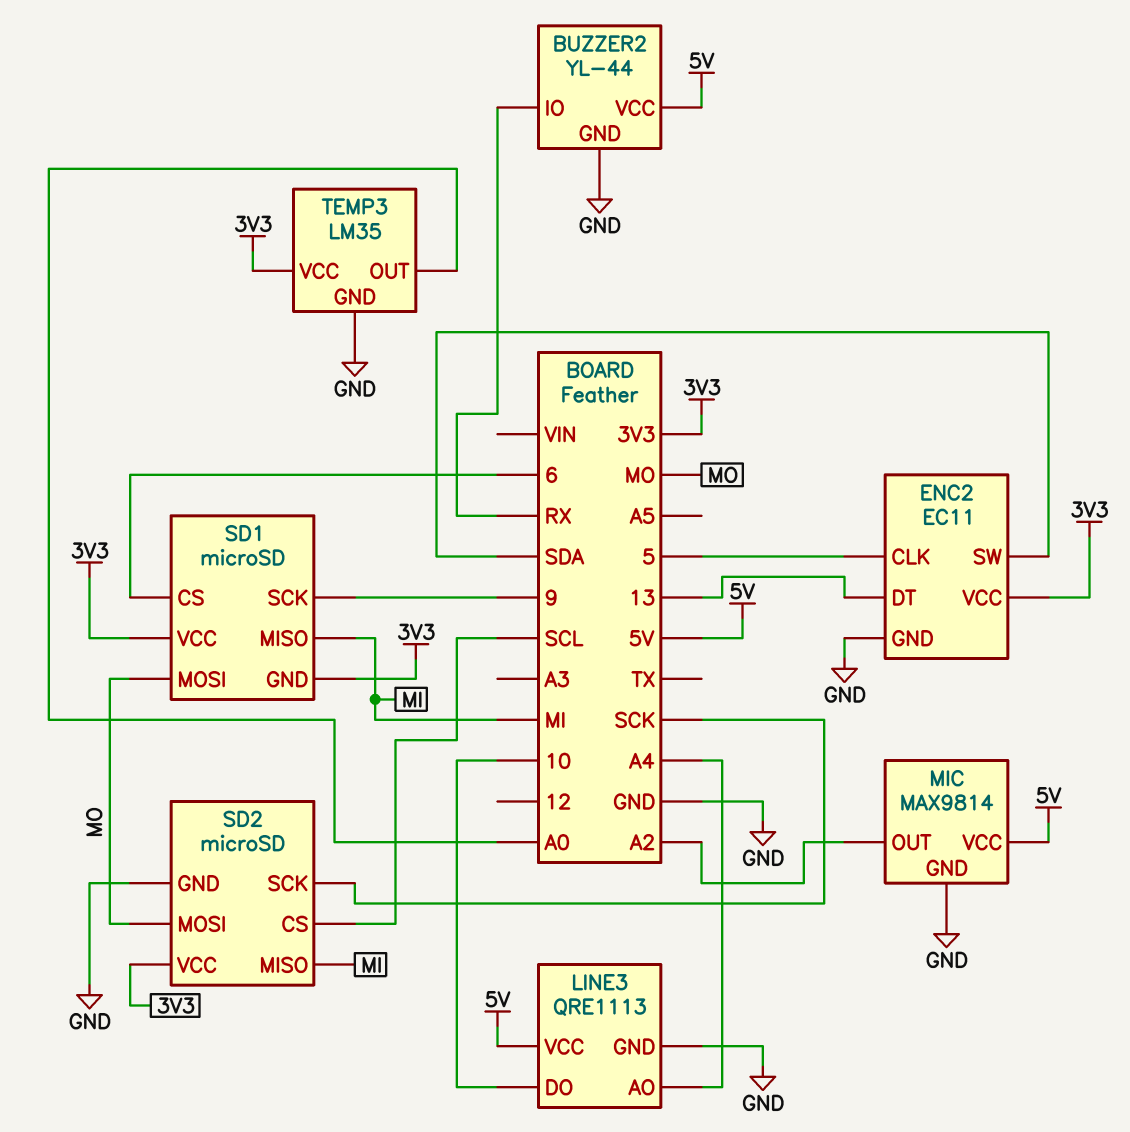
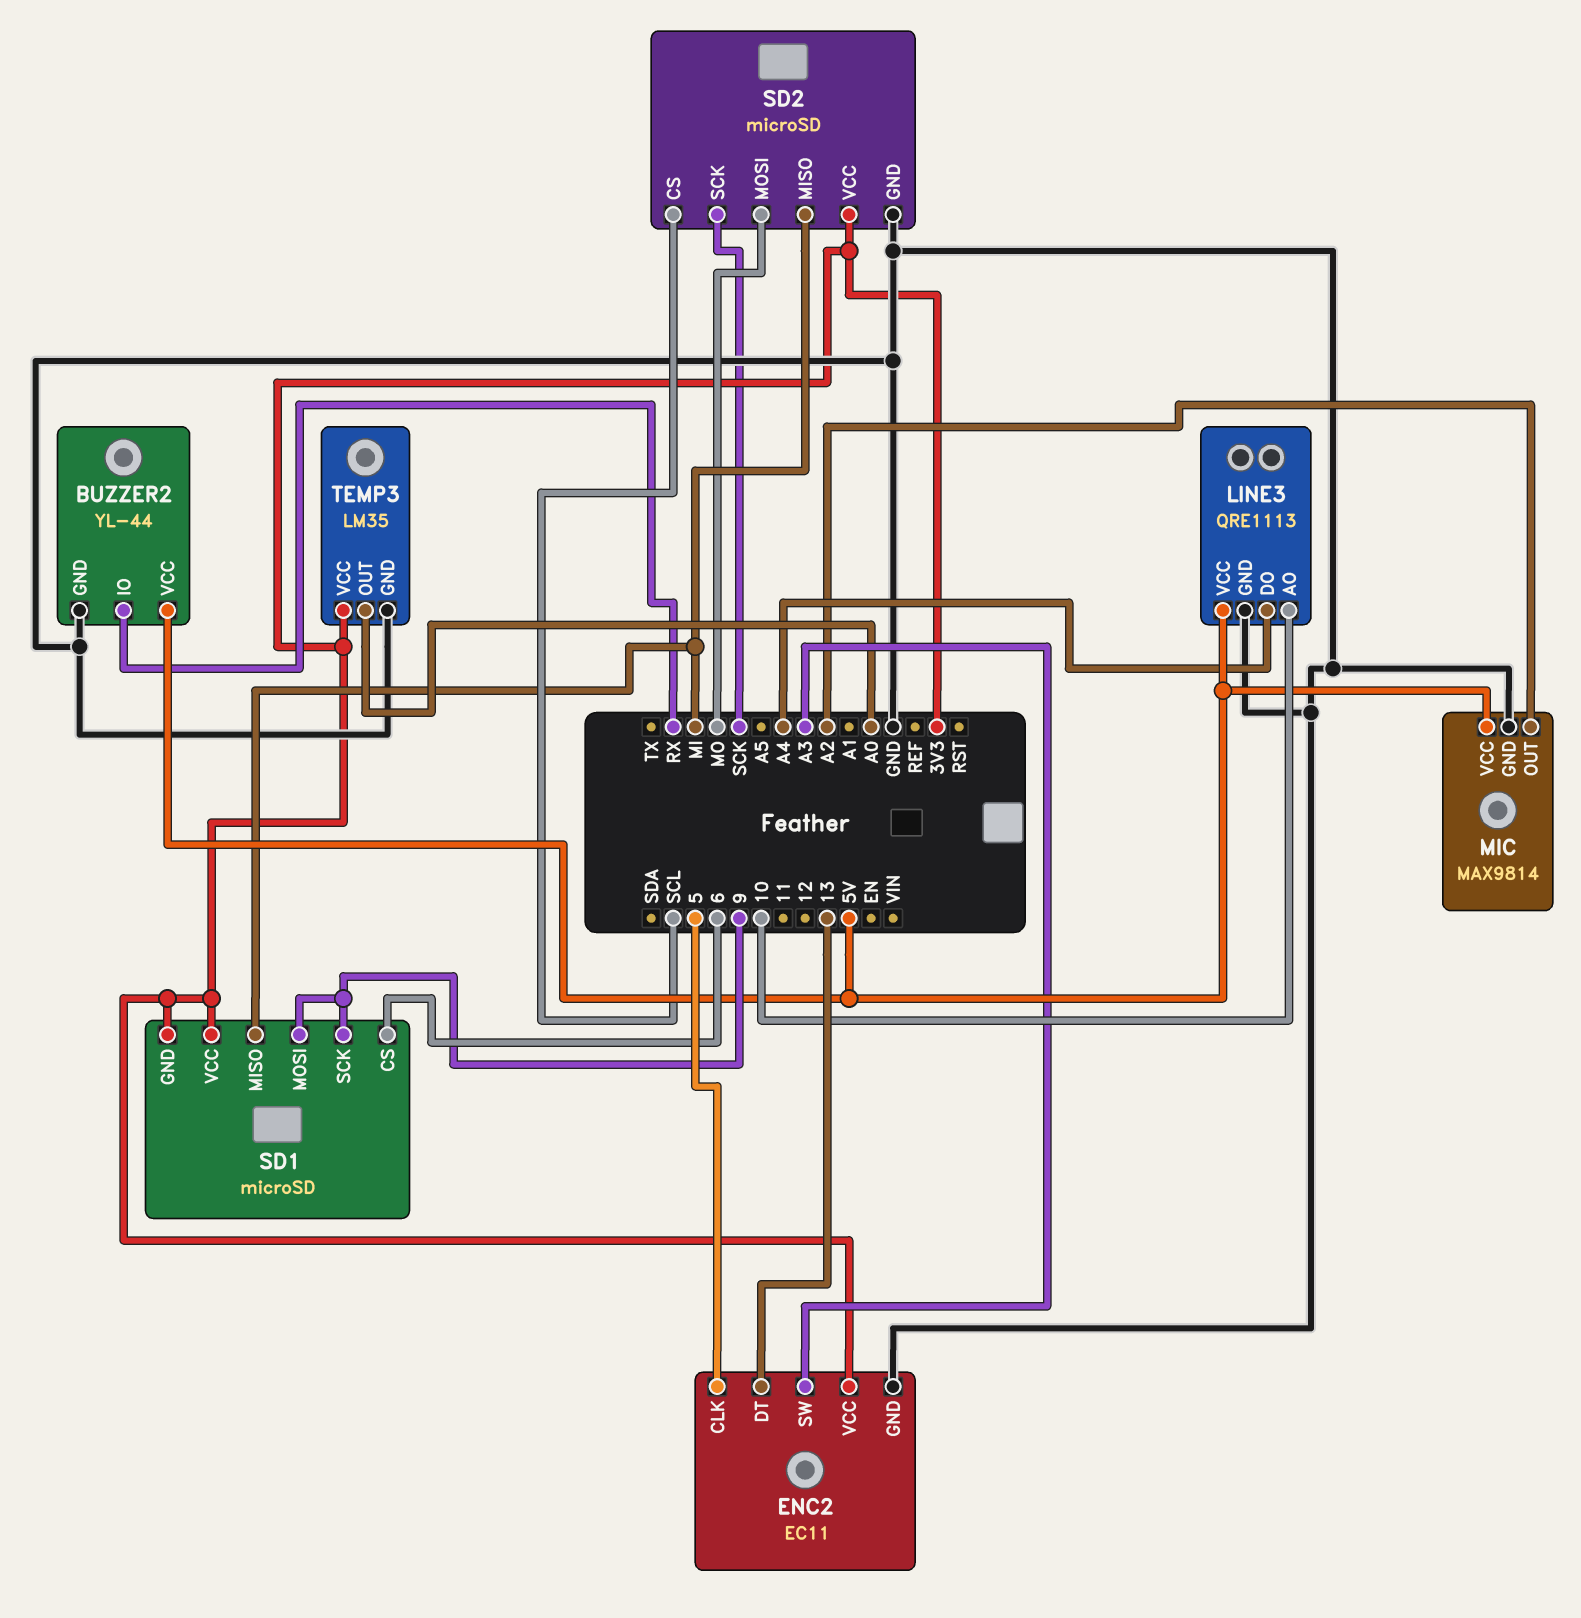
ENC2 pin SW: SDA -> A3
LINE3 pin AO: A4 -> 10
LINE3 pin DO: 10 -> A4
SD1 pin MOSI: MO -> 9

